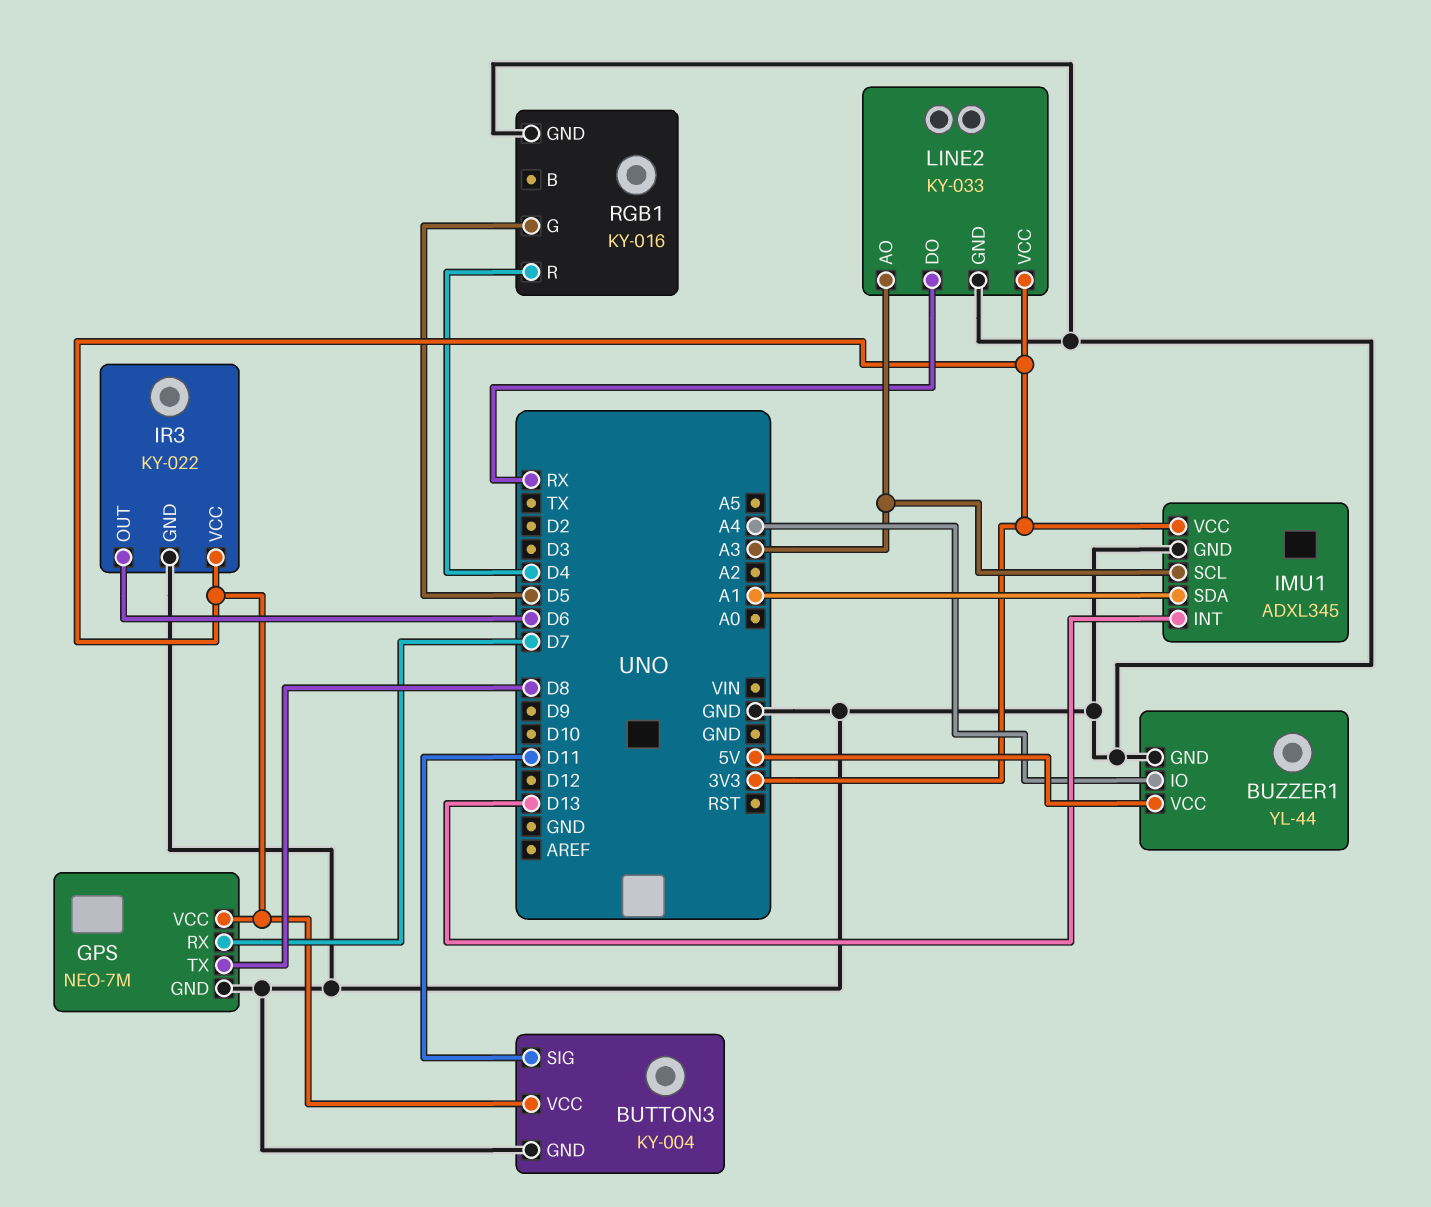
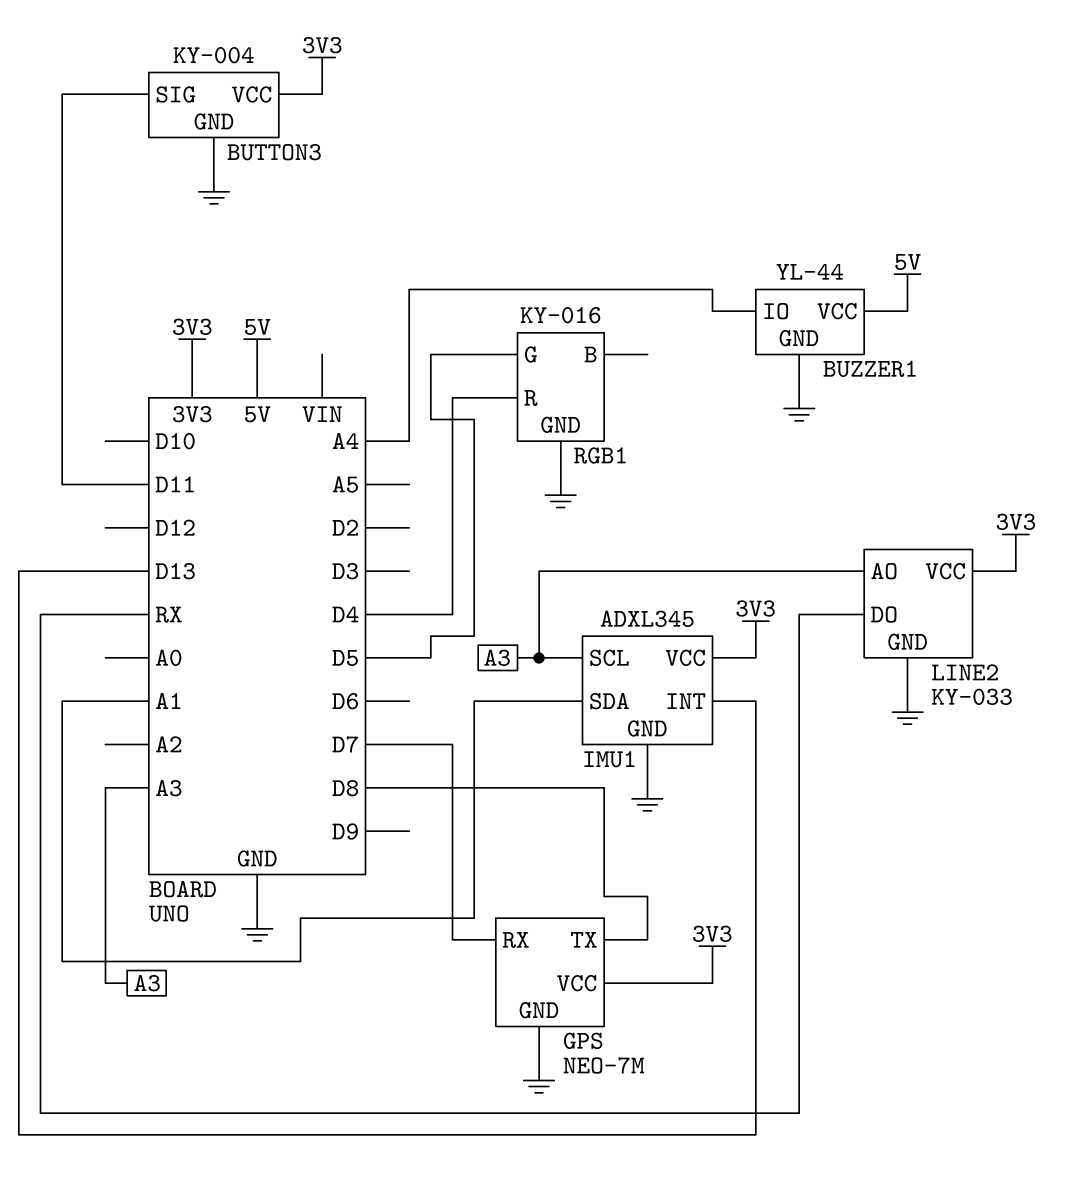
IR3: KY-022 -> none
IR3 pin GND: GND -> none
IR3 pin OUT: D6 -> none
IR3 pin VCC: 3V3 -> none

